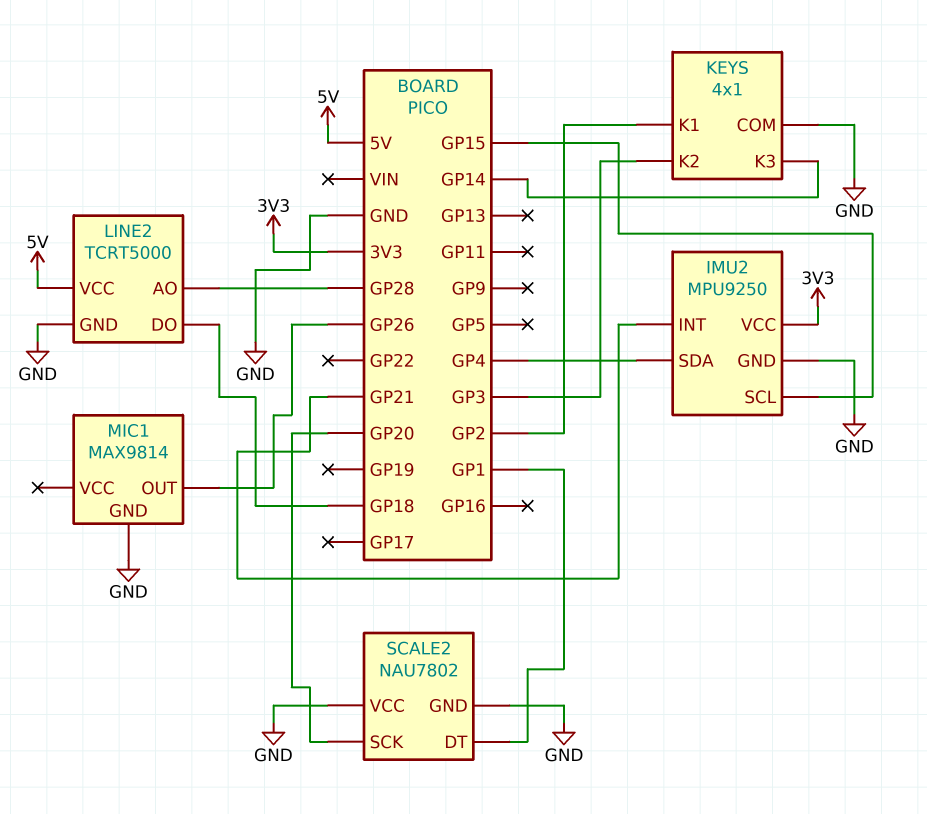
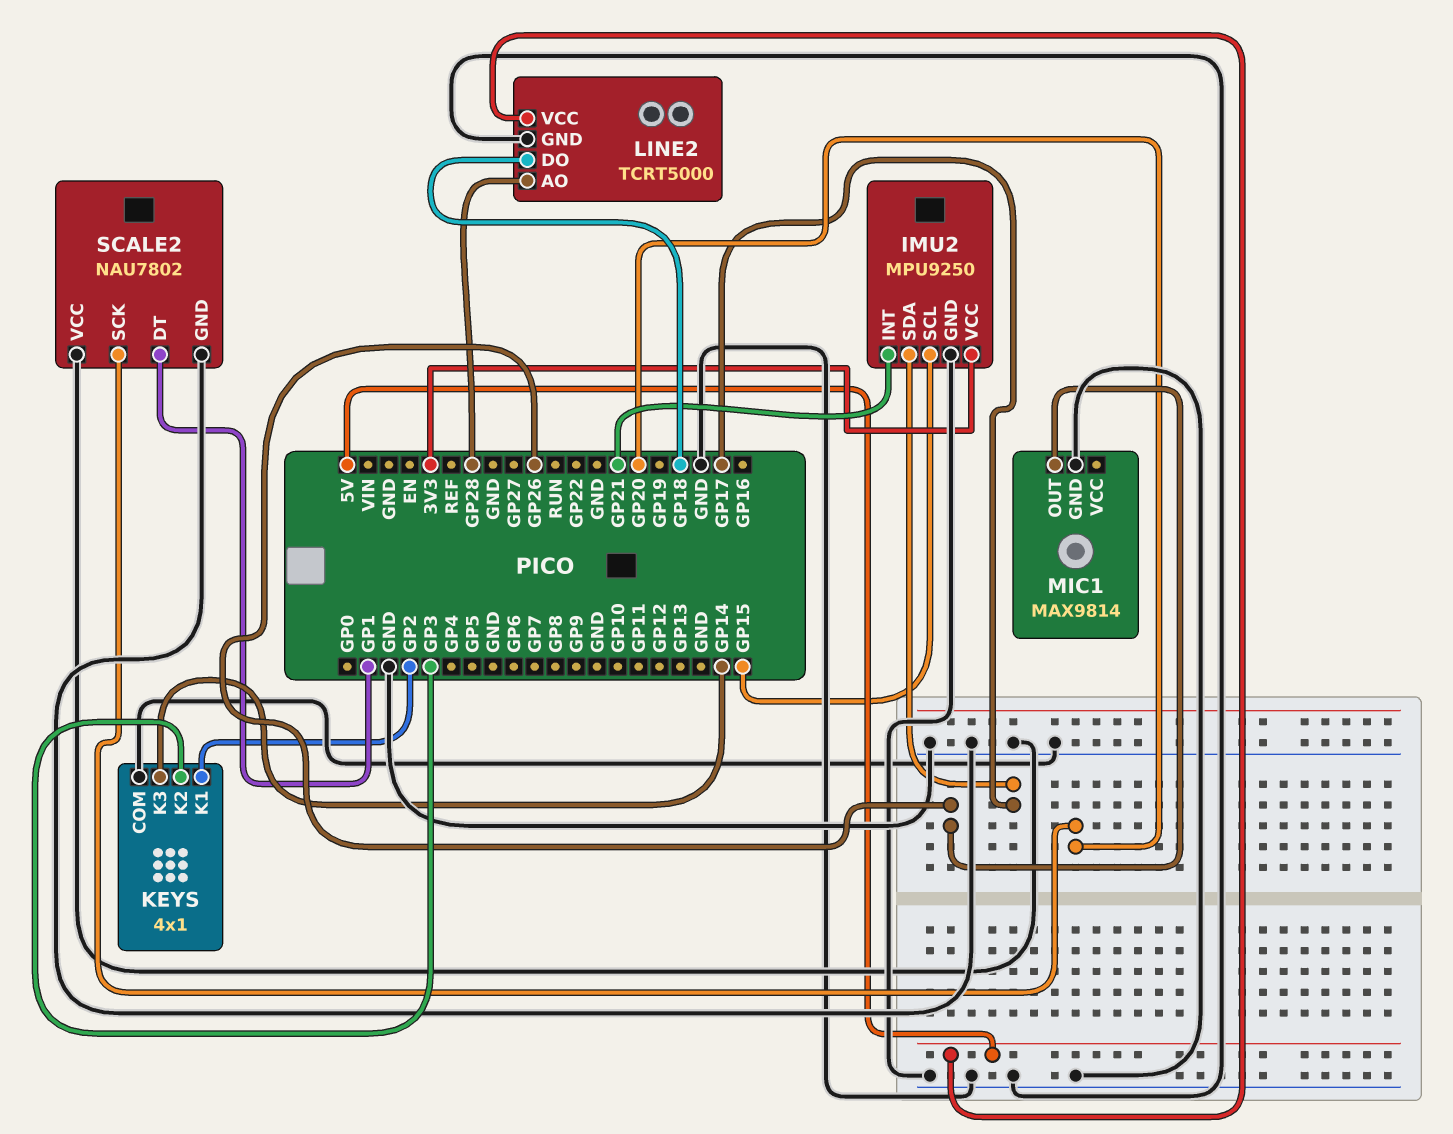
IMU2 pin SDA: GP4 -> GP17

